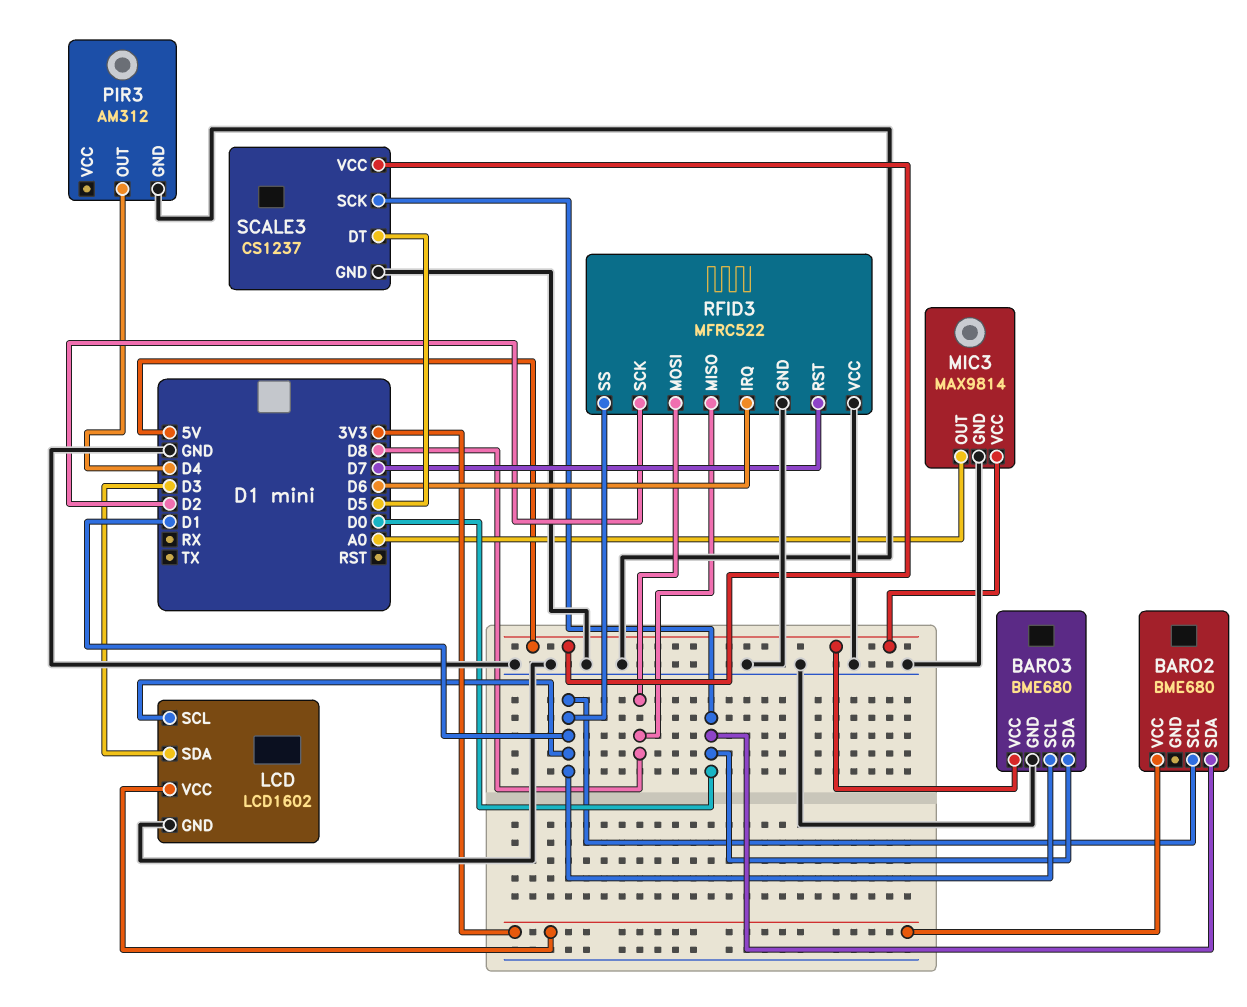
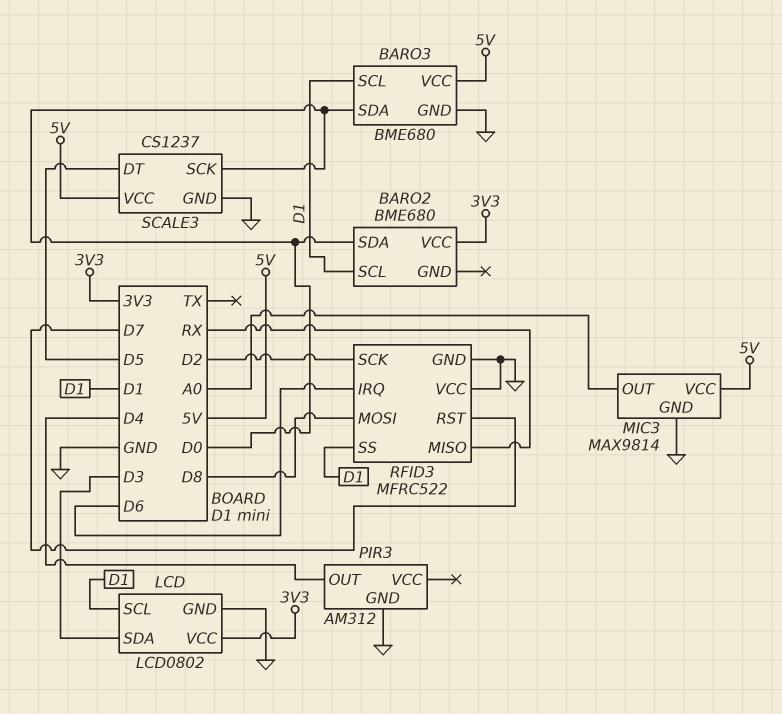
LCD: LCD1602 -> LCD0802
RFID3 pin MISO: D8 -> RX

